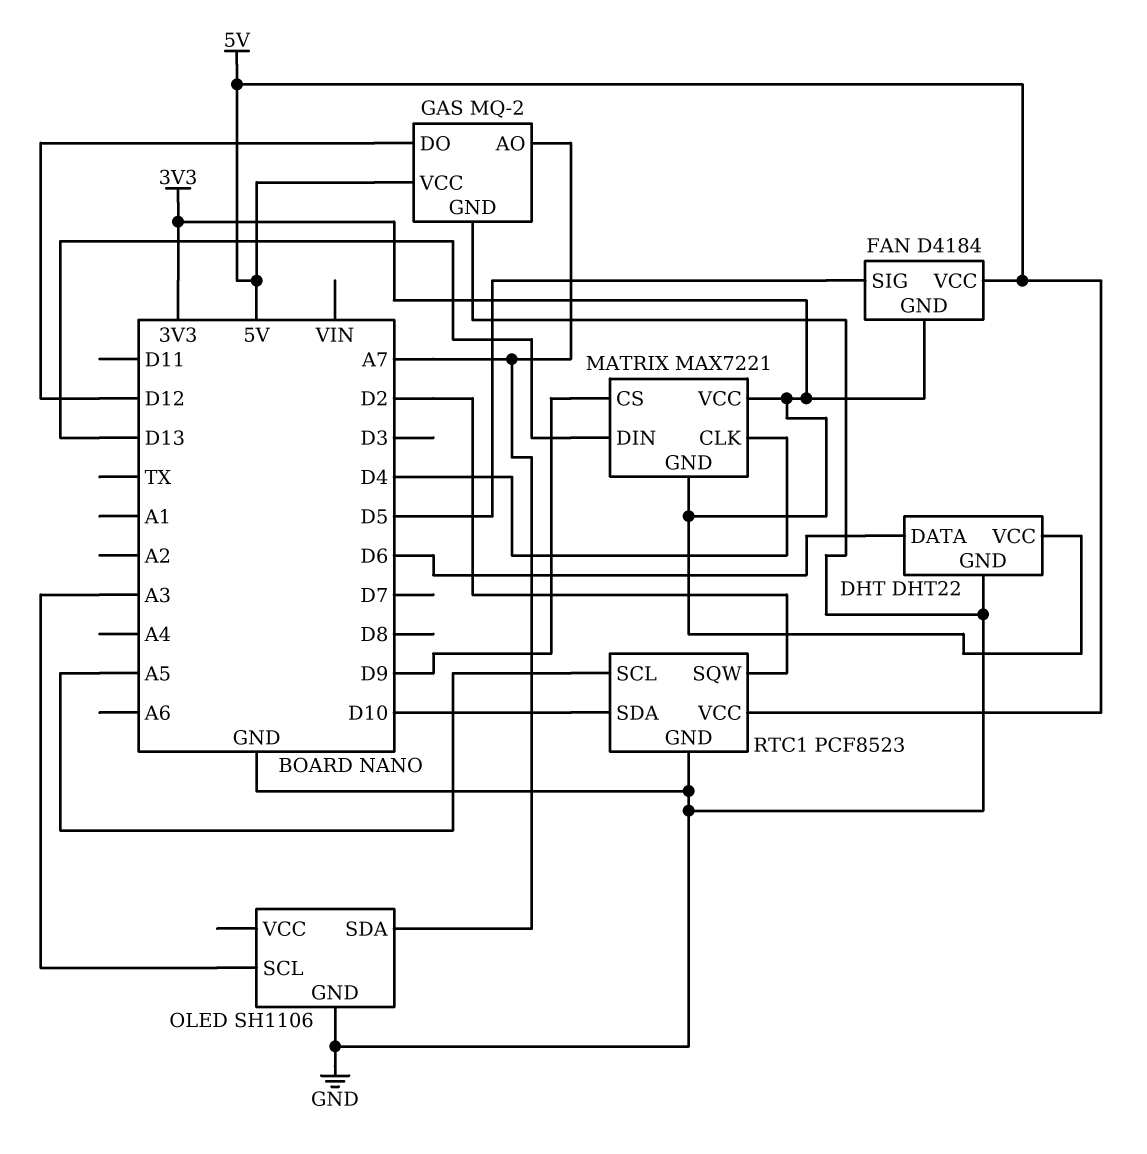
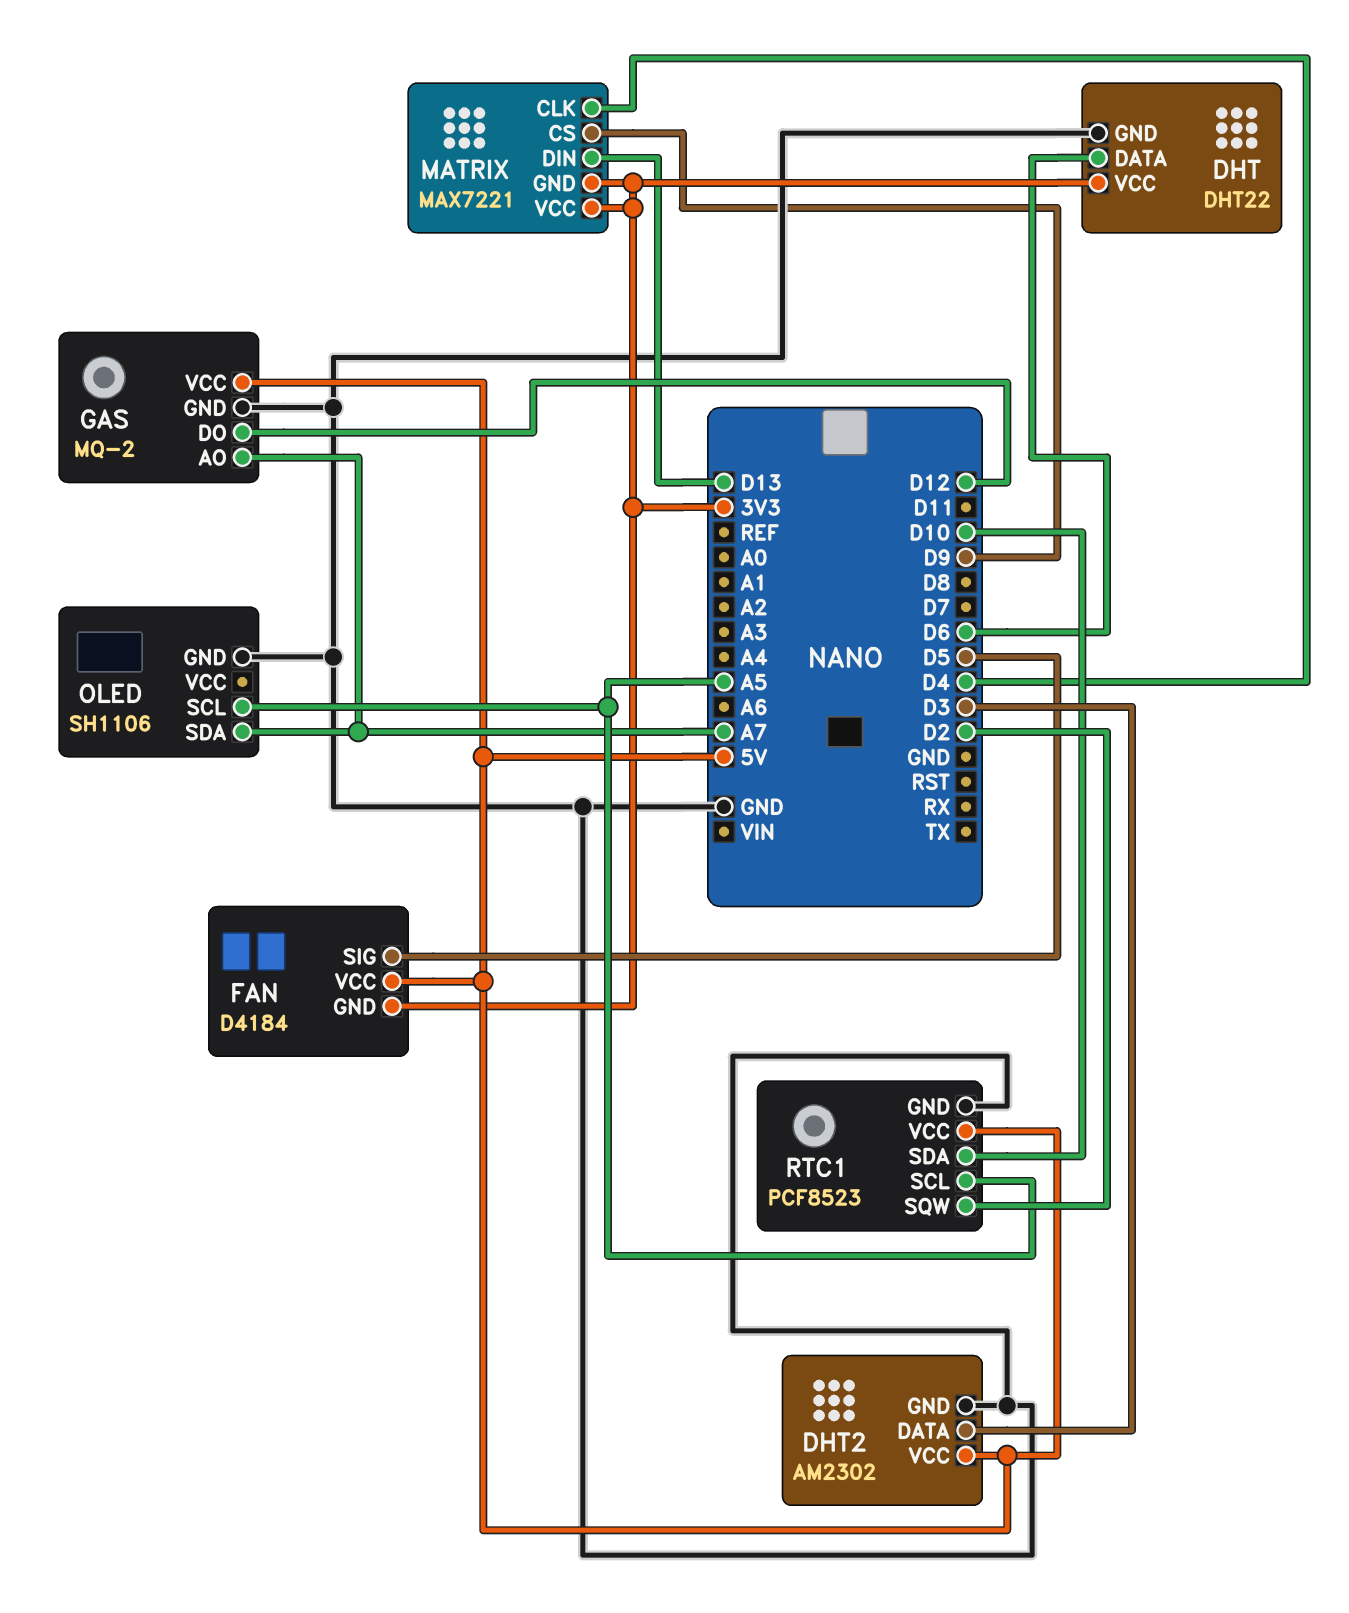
DHT2: none -> AM2302
DHT2 pin DATA: none -> D3
DHT2 pin GND: none -> GND
DHT2 pin VCC: none -> 5V
OLED pin SCL: A3 -> A5

